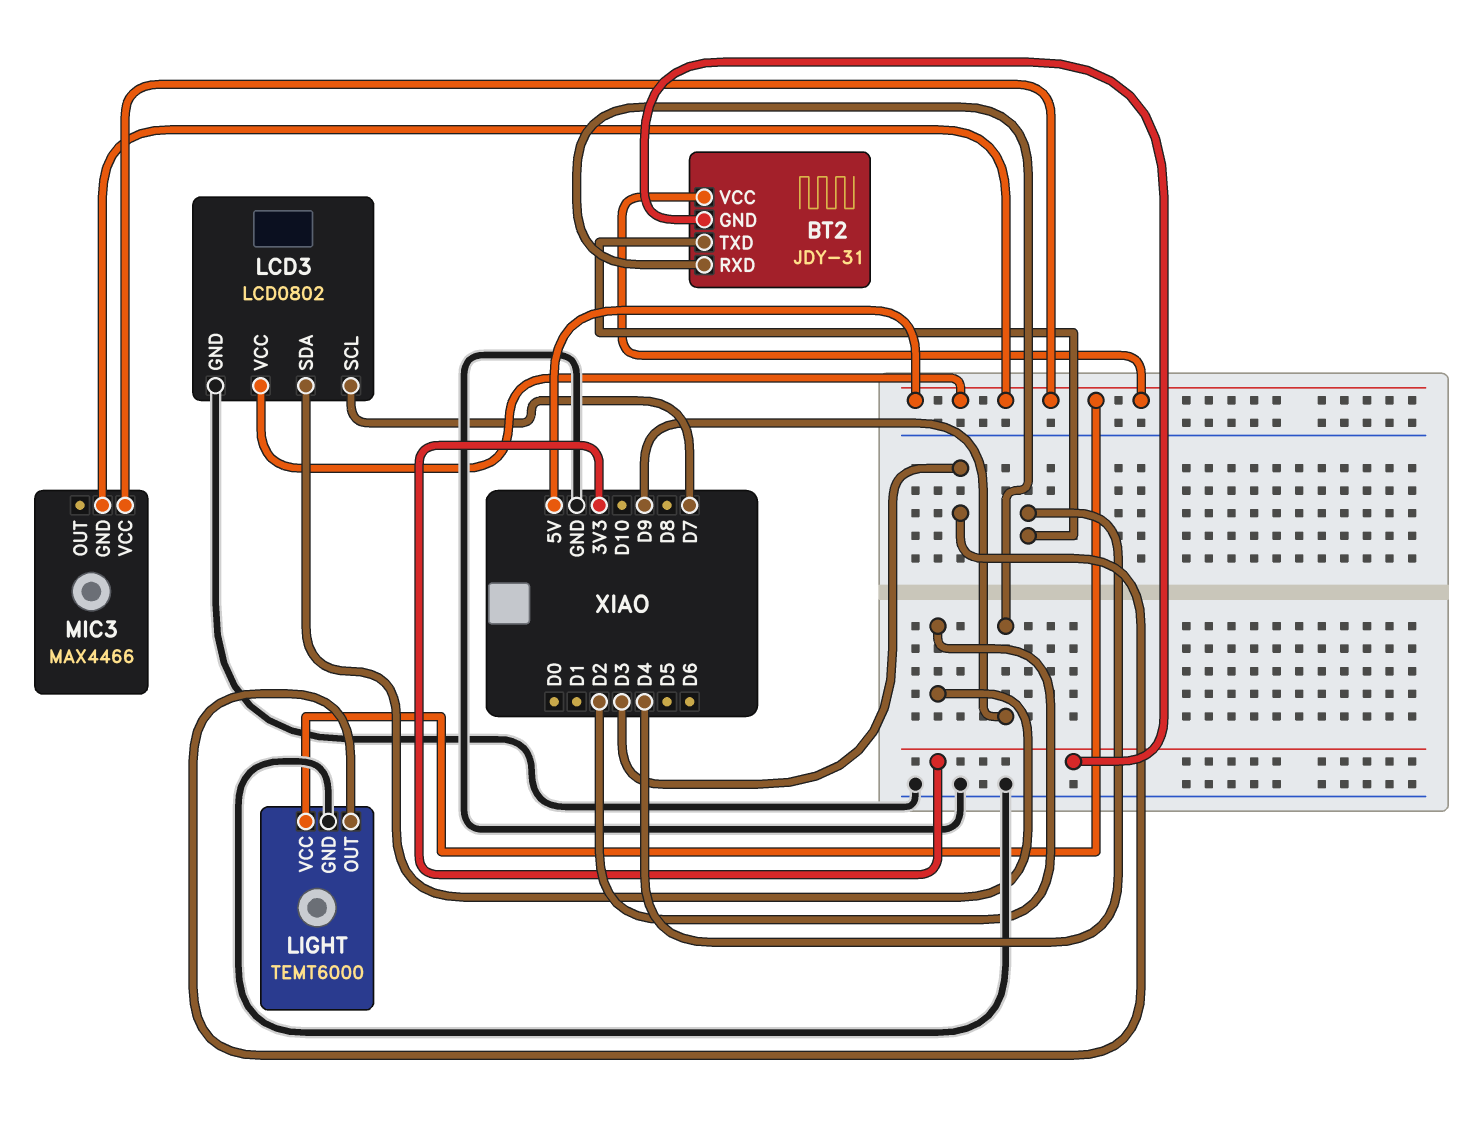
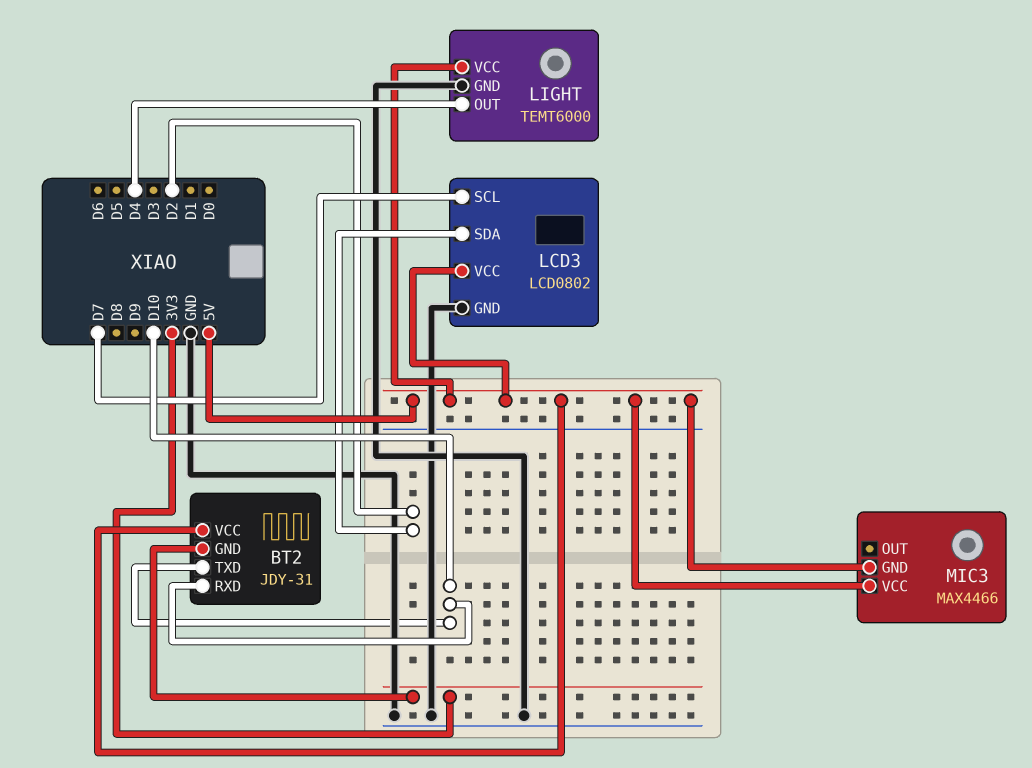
BT2 pin RXD: D9 -> D10
BT2 pin TXD: D4 -> D10
LIGHT pin OUT: D3 -> D4

